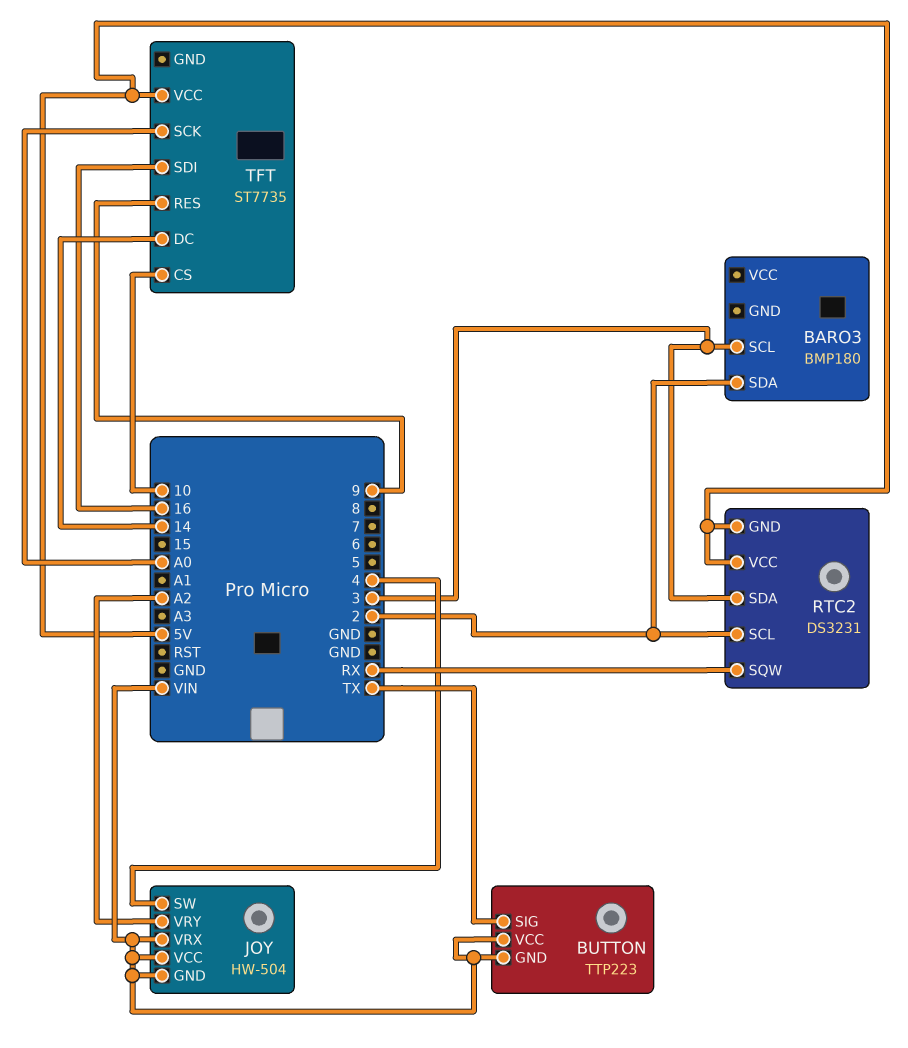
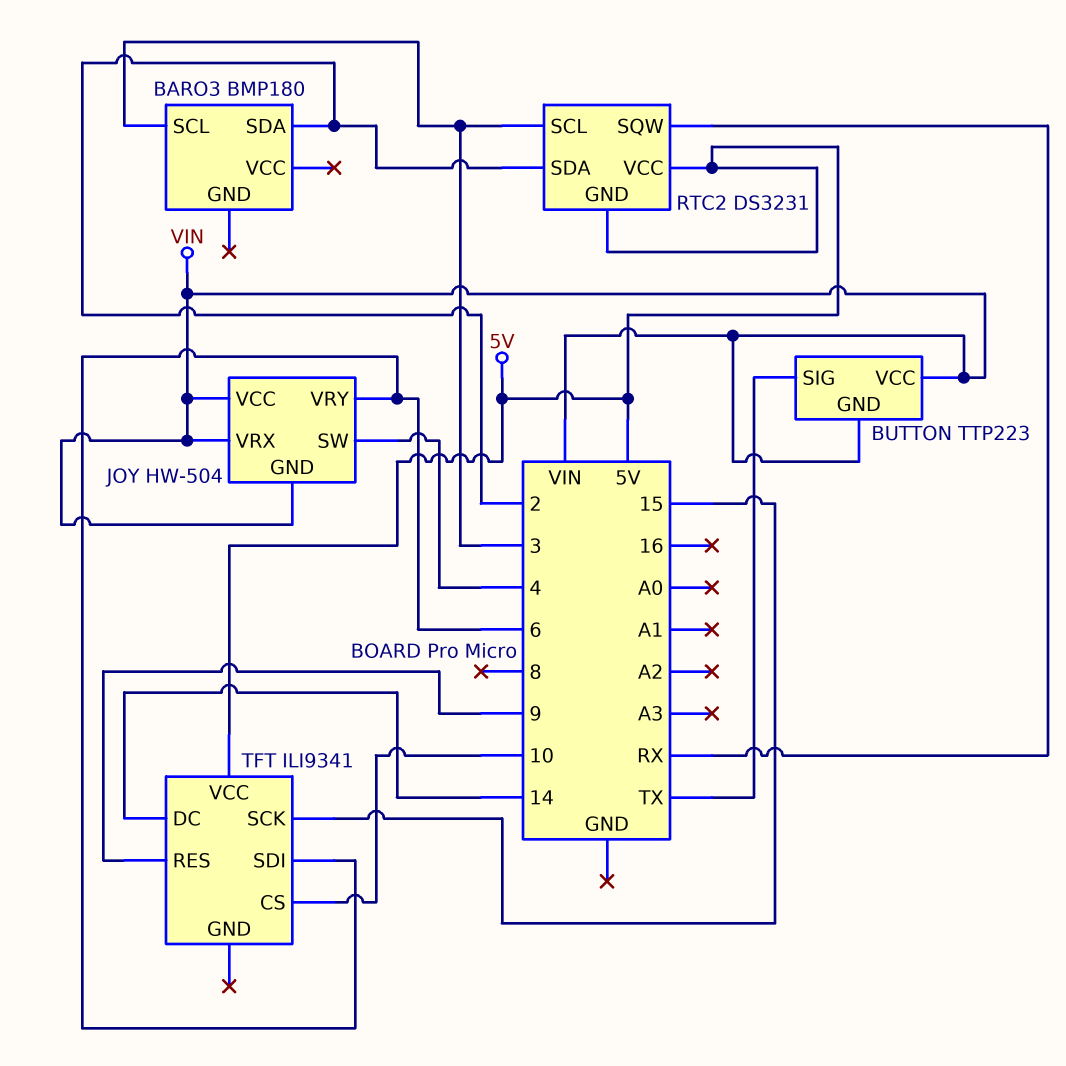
JOY pin VRY: A2 -> 6
RTC2 pin SCL: 2 -> 3
RTC2 pin SDA: 3 -> 2
TFT: ST7735 -> ILI9341
TFT pin SCK: A0 -> 15
TFT pin SDI: 16 -> 6

